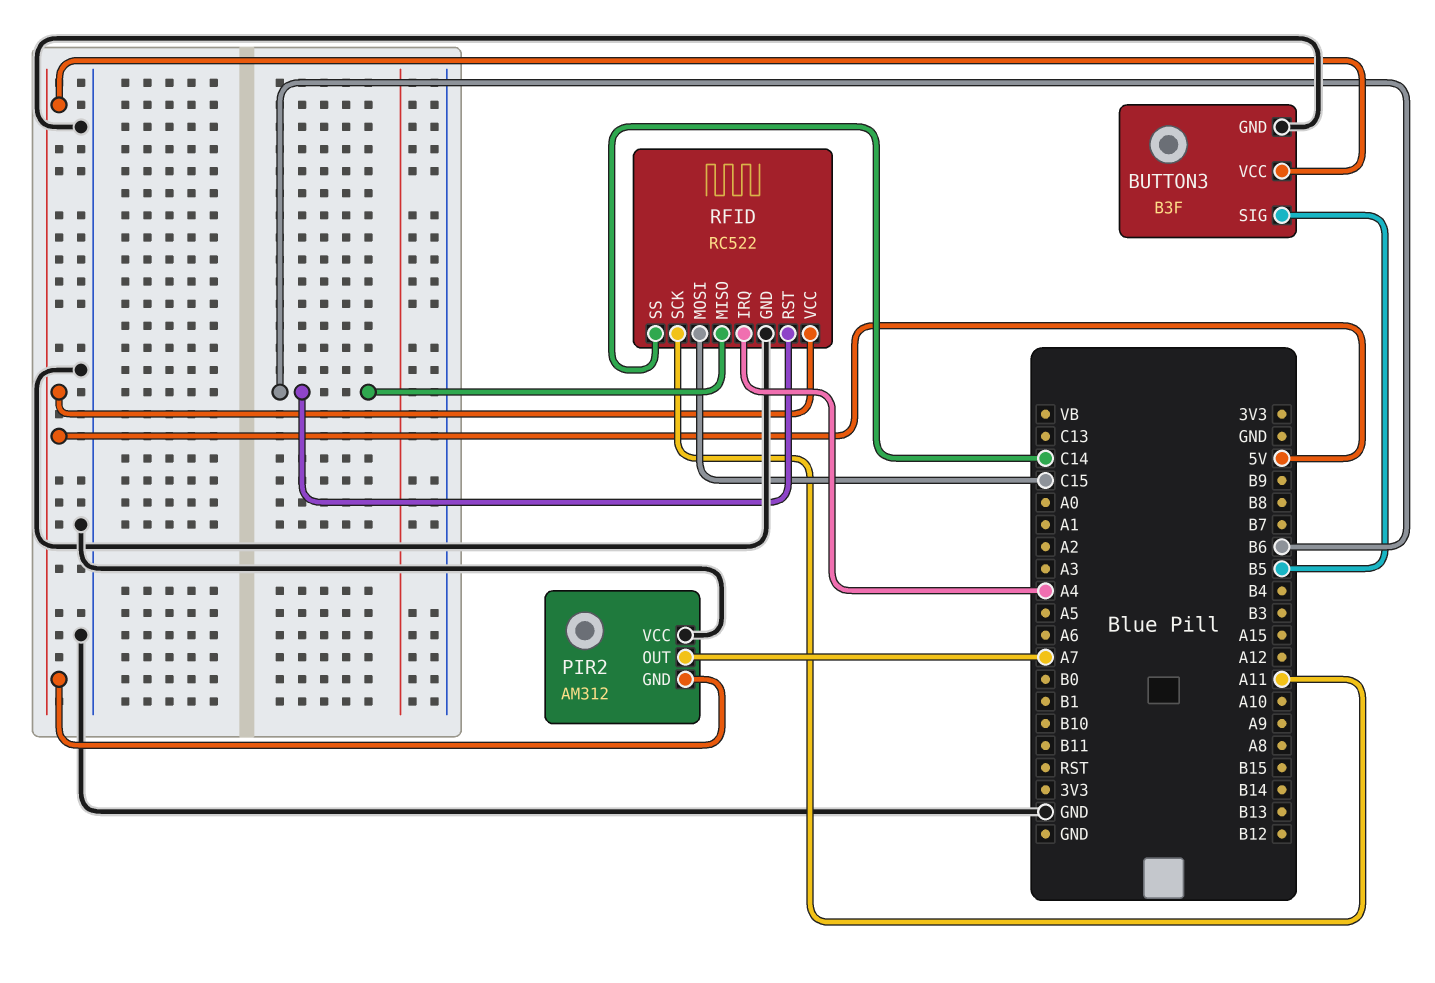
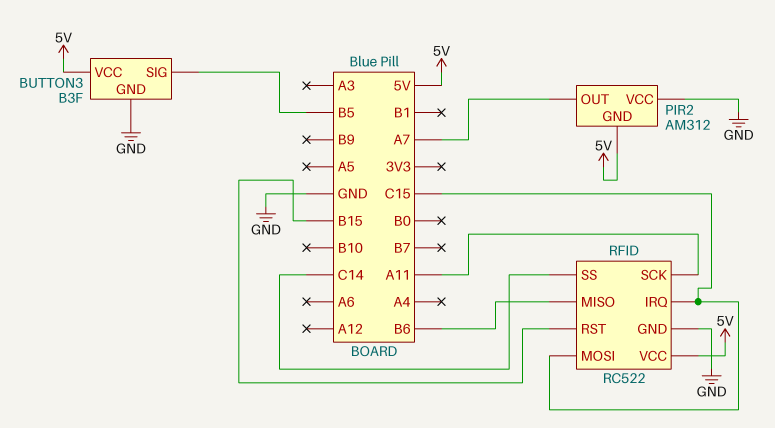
RFID pin IRQ: A4 -> C15
RFID pin RST: B6 -> B15

